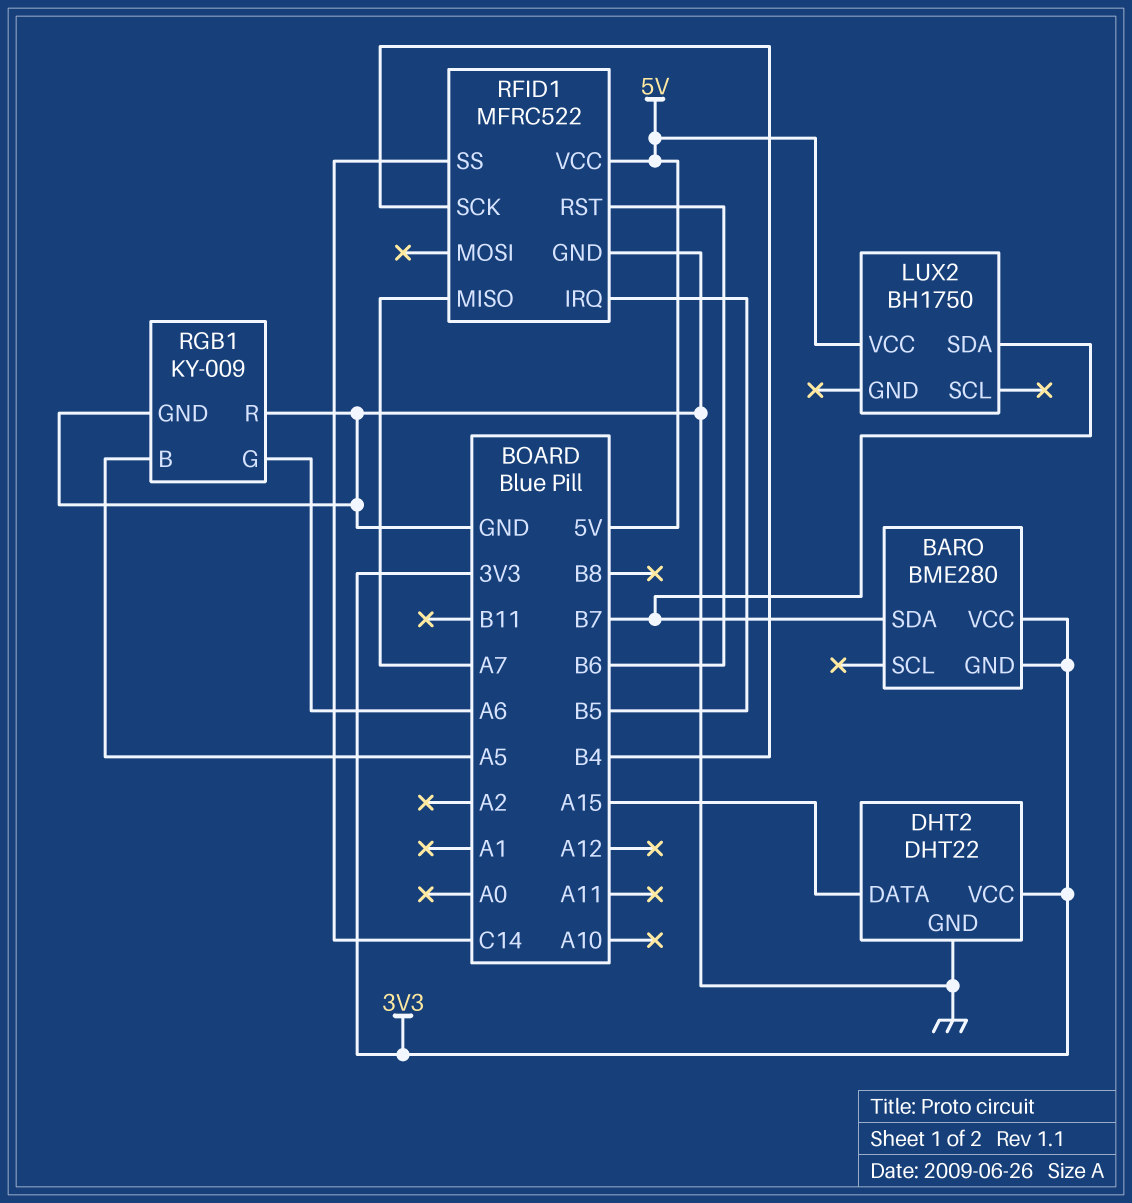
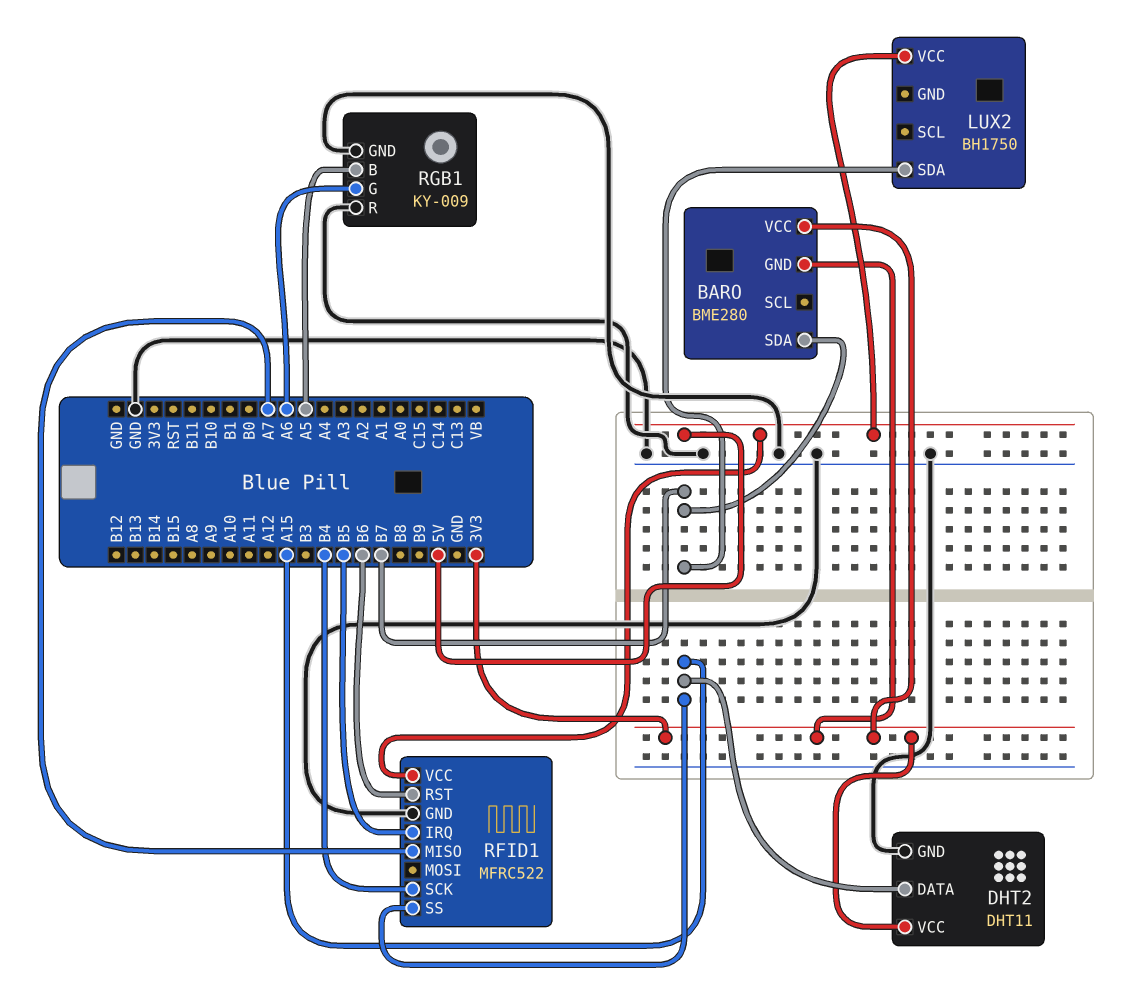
DHT2: DHT22 -> DHT11
RFID1 pin SS: C14 -> A15

